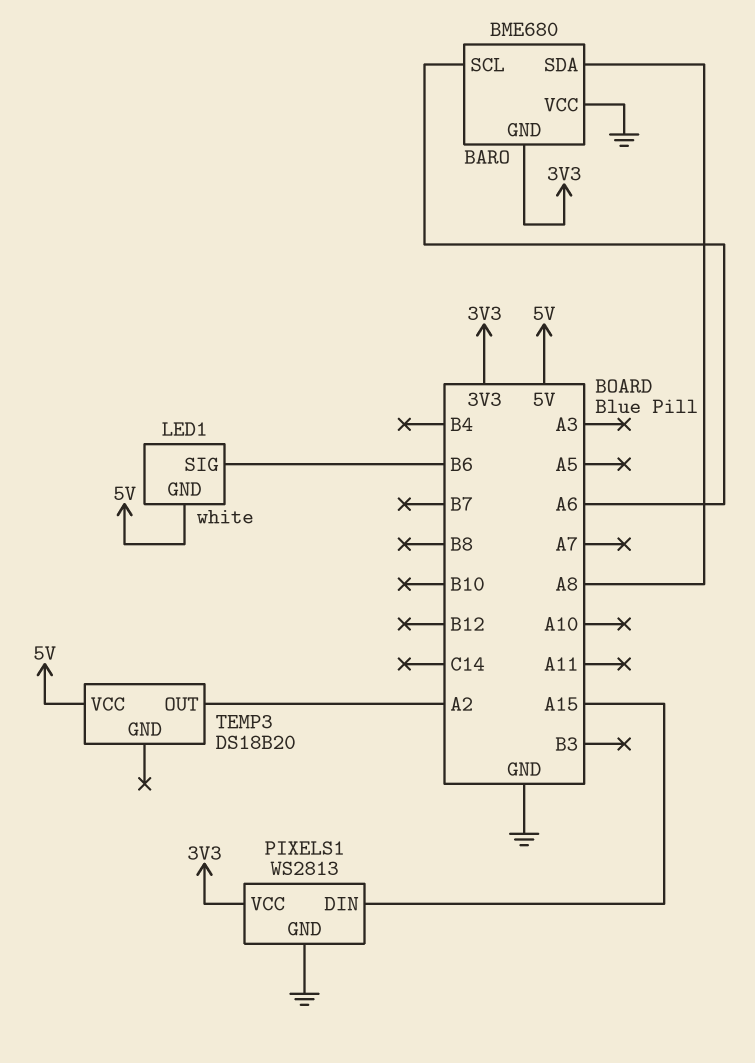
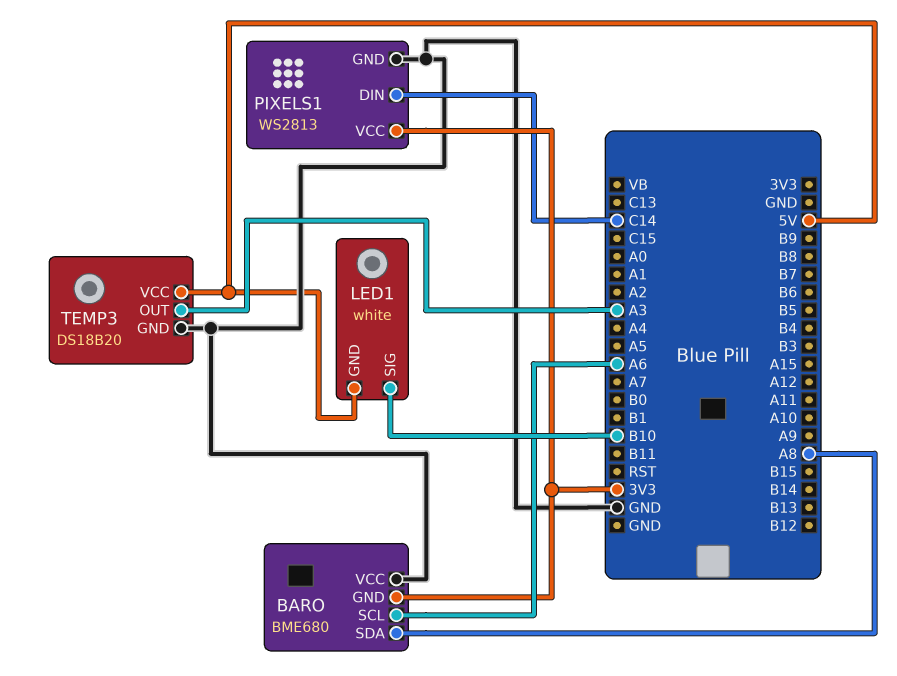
LED1 pin SIG: B6 -> B10
PIXELS1 pin DIN: A15 -> C14
TEMP3 pin GND: none -> GND
TEMP3 pin OUT: A2 -> A3

